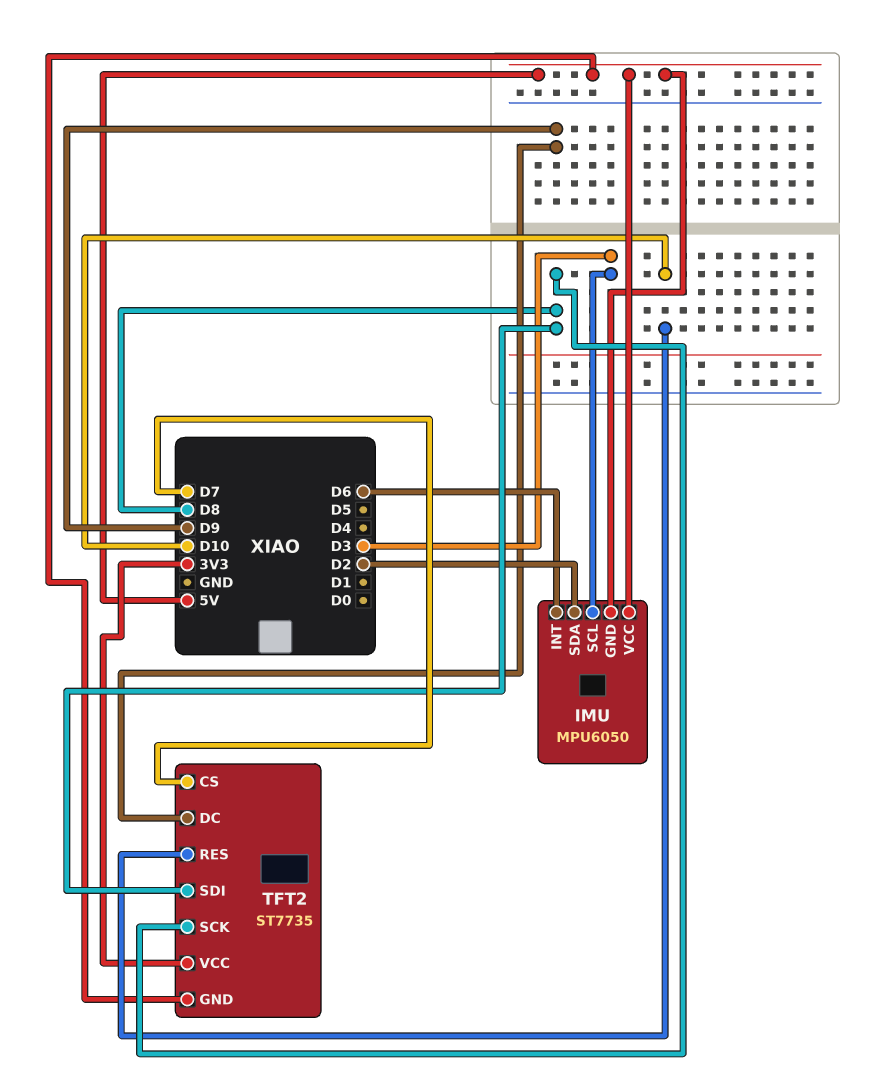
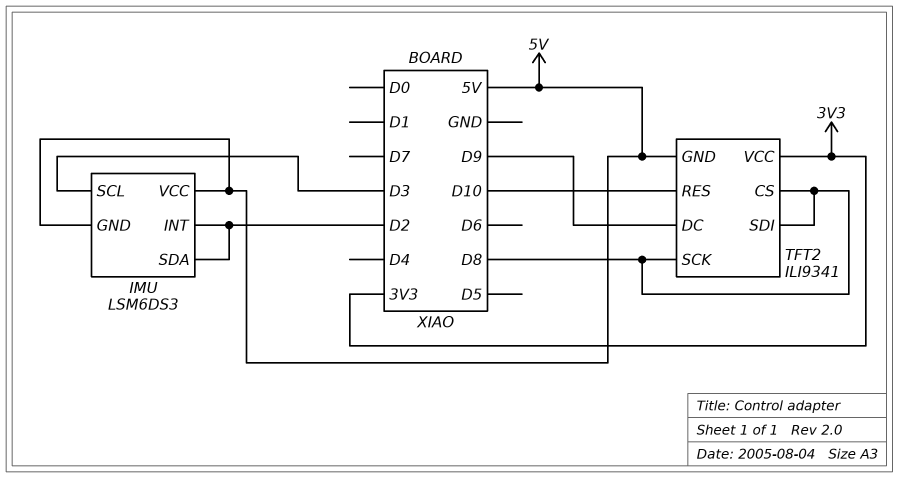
IMU: MPU6050 -> LSM6DS3
IMU pin INT: D6 -> D2
TFT2: ST7735 -> ILI9341
TFT2 pin CS: D7 -> D8

